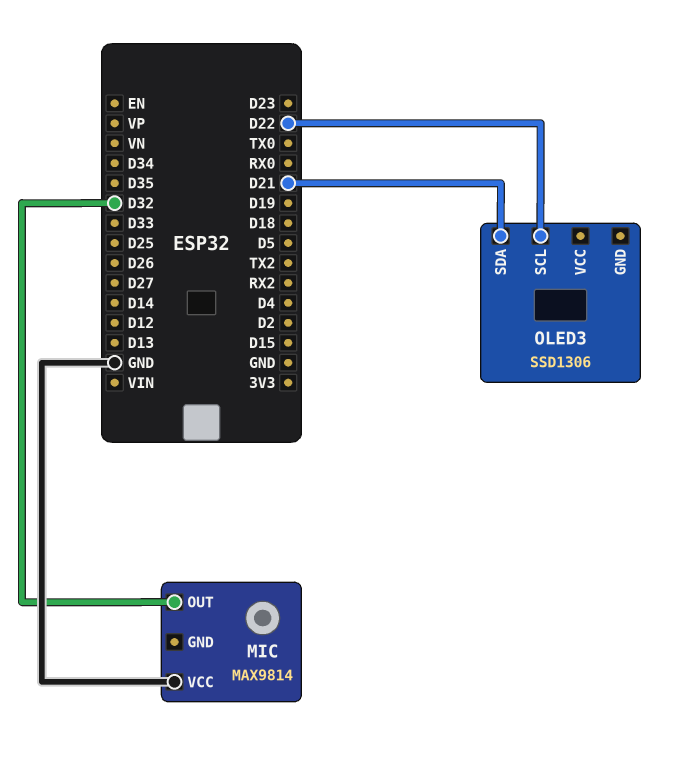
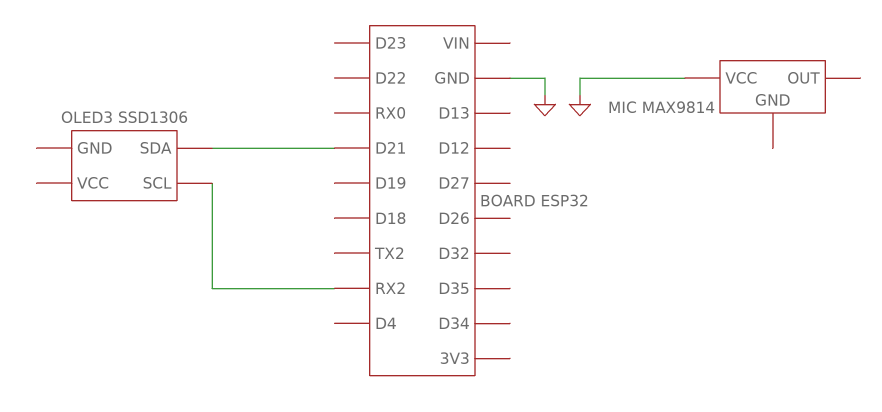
MIC pin OUT: D32 -> none
OLED3 pin SCL: D22 -> RX2

